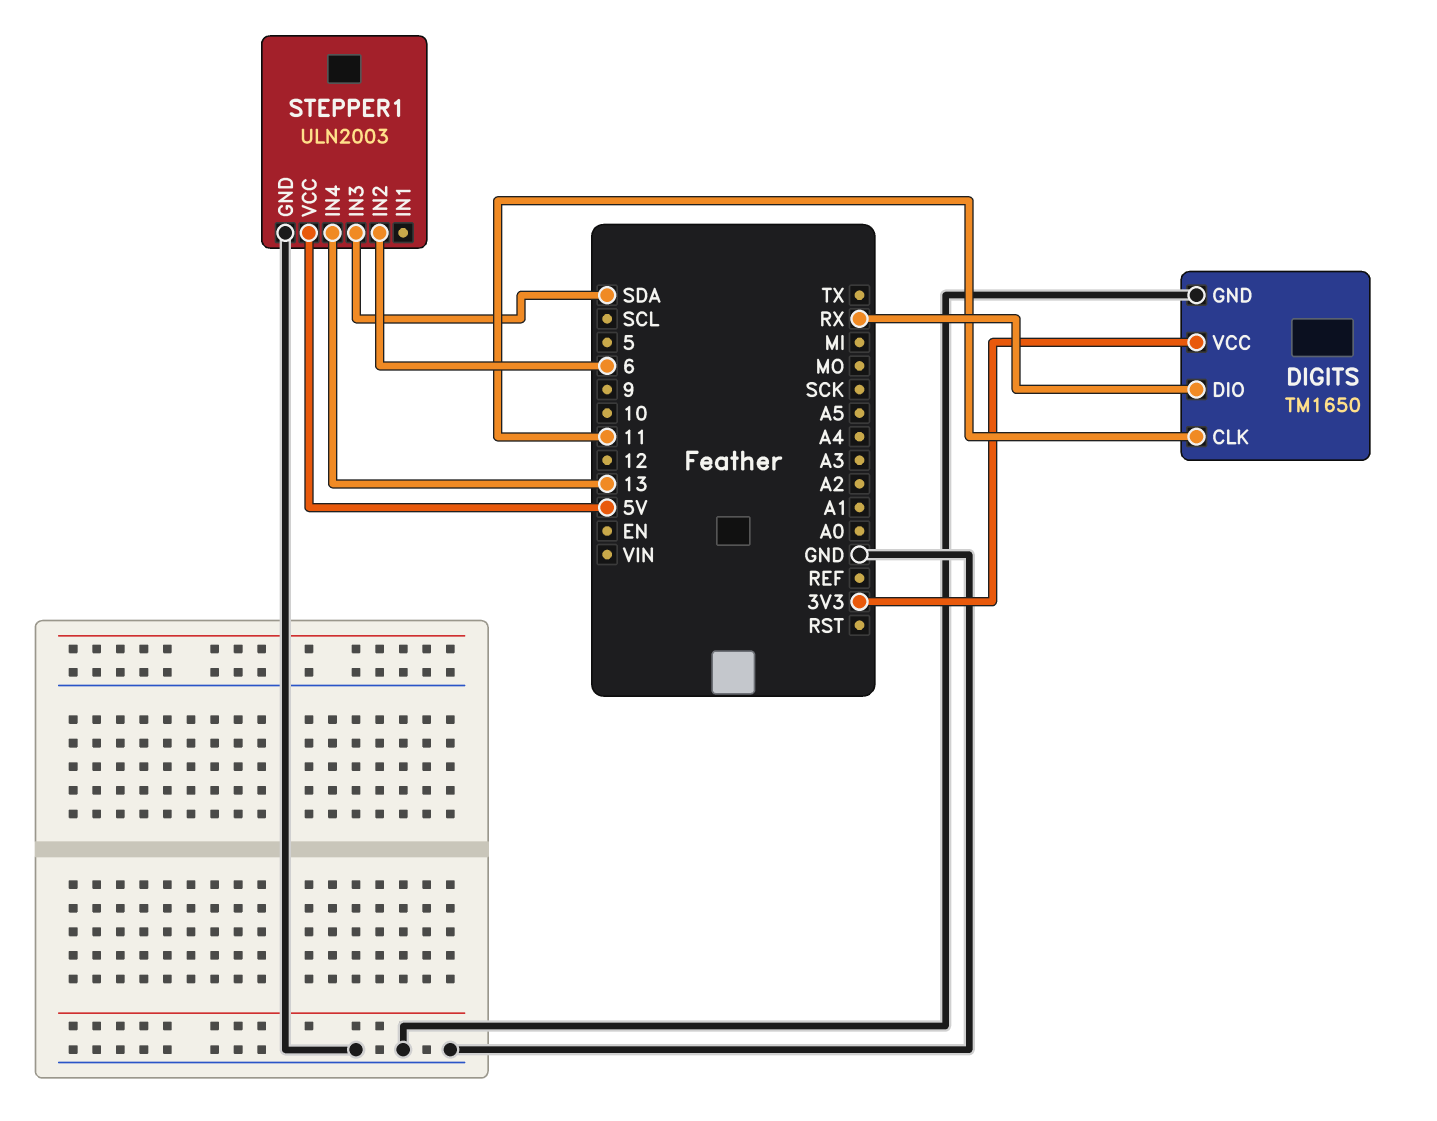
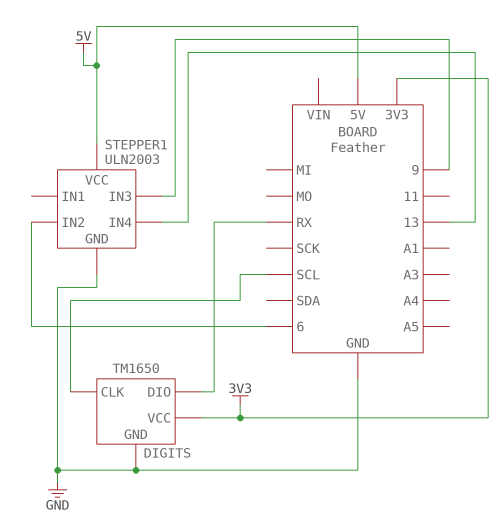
DIGITS pin CLK: 11 -> SCL
STEPPER1 pin IN3: SDA -> 9

